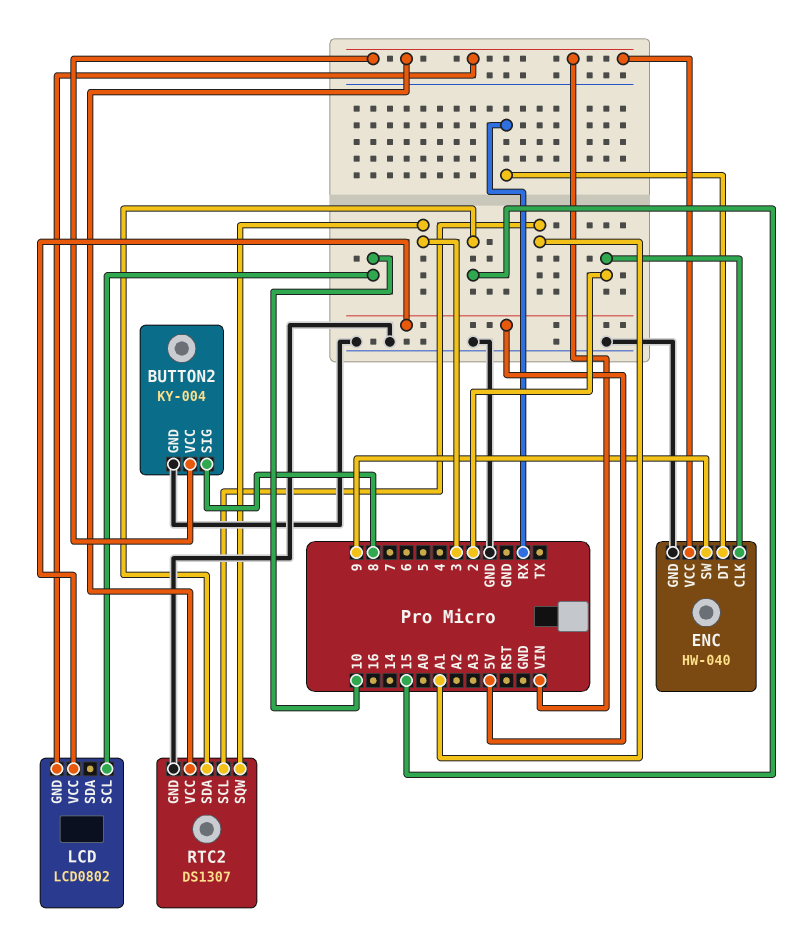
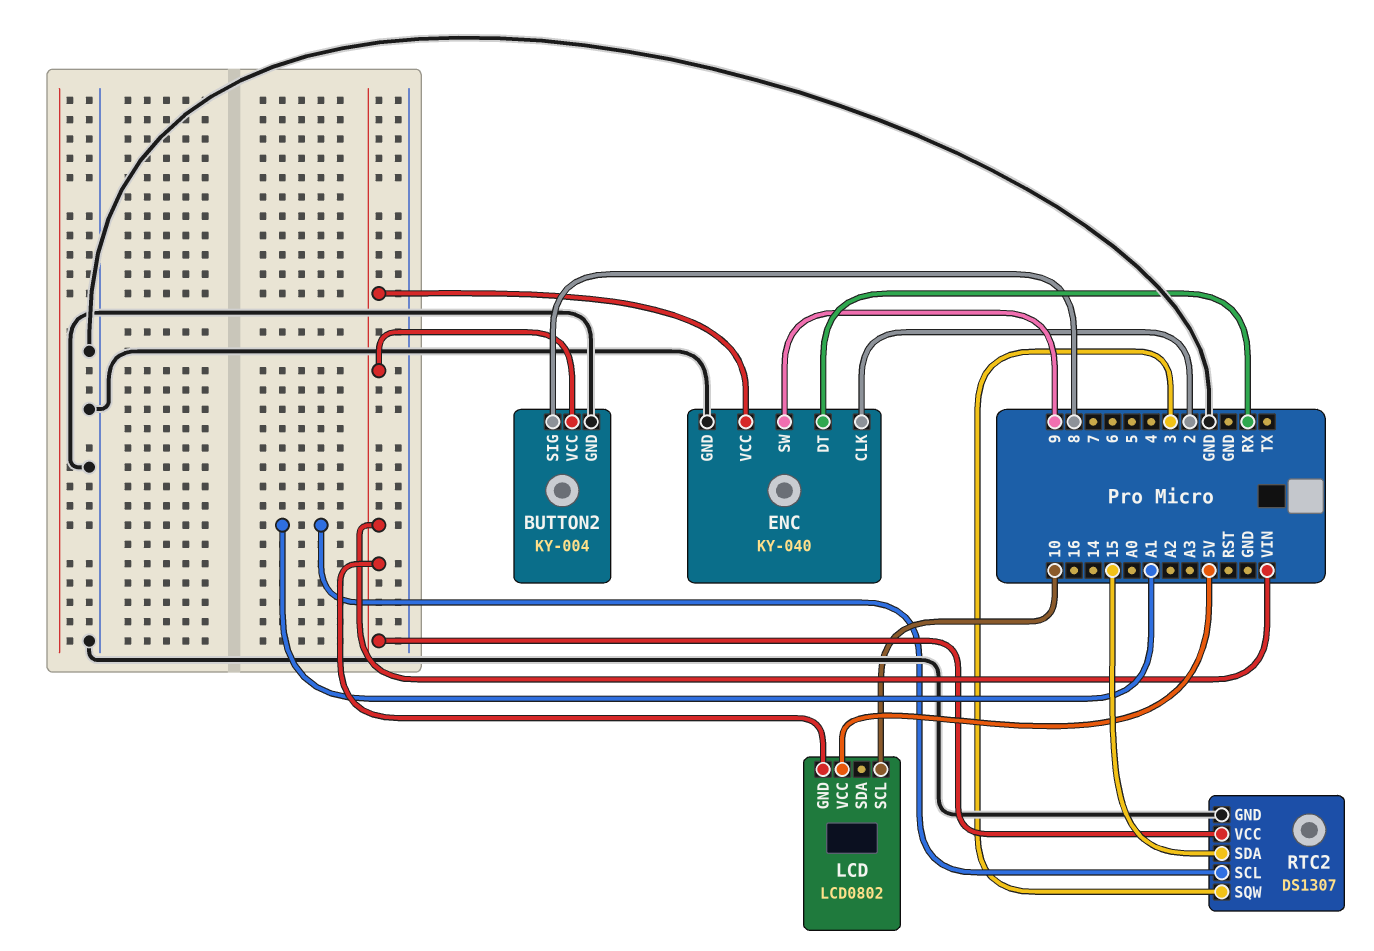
ENC: HW-040 -> KY-040

